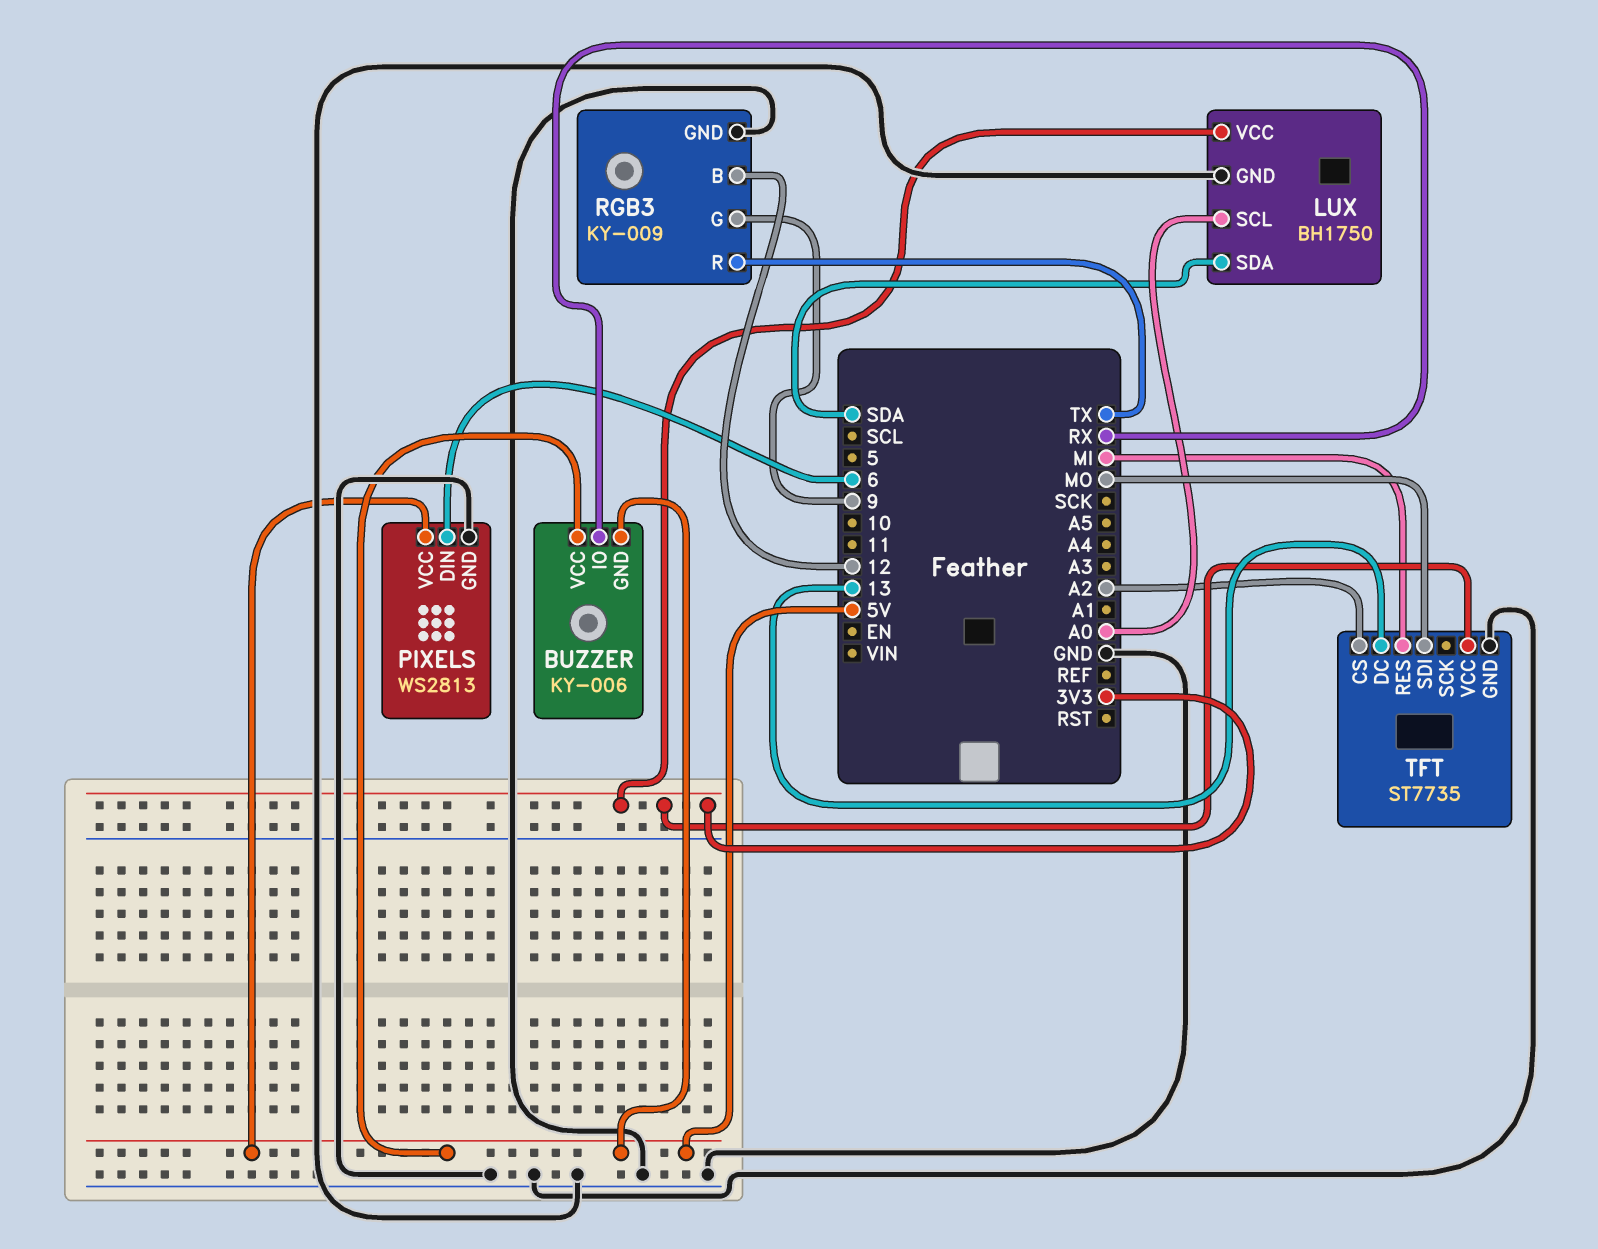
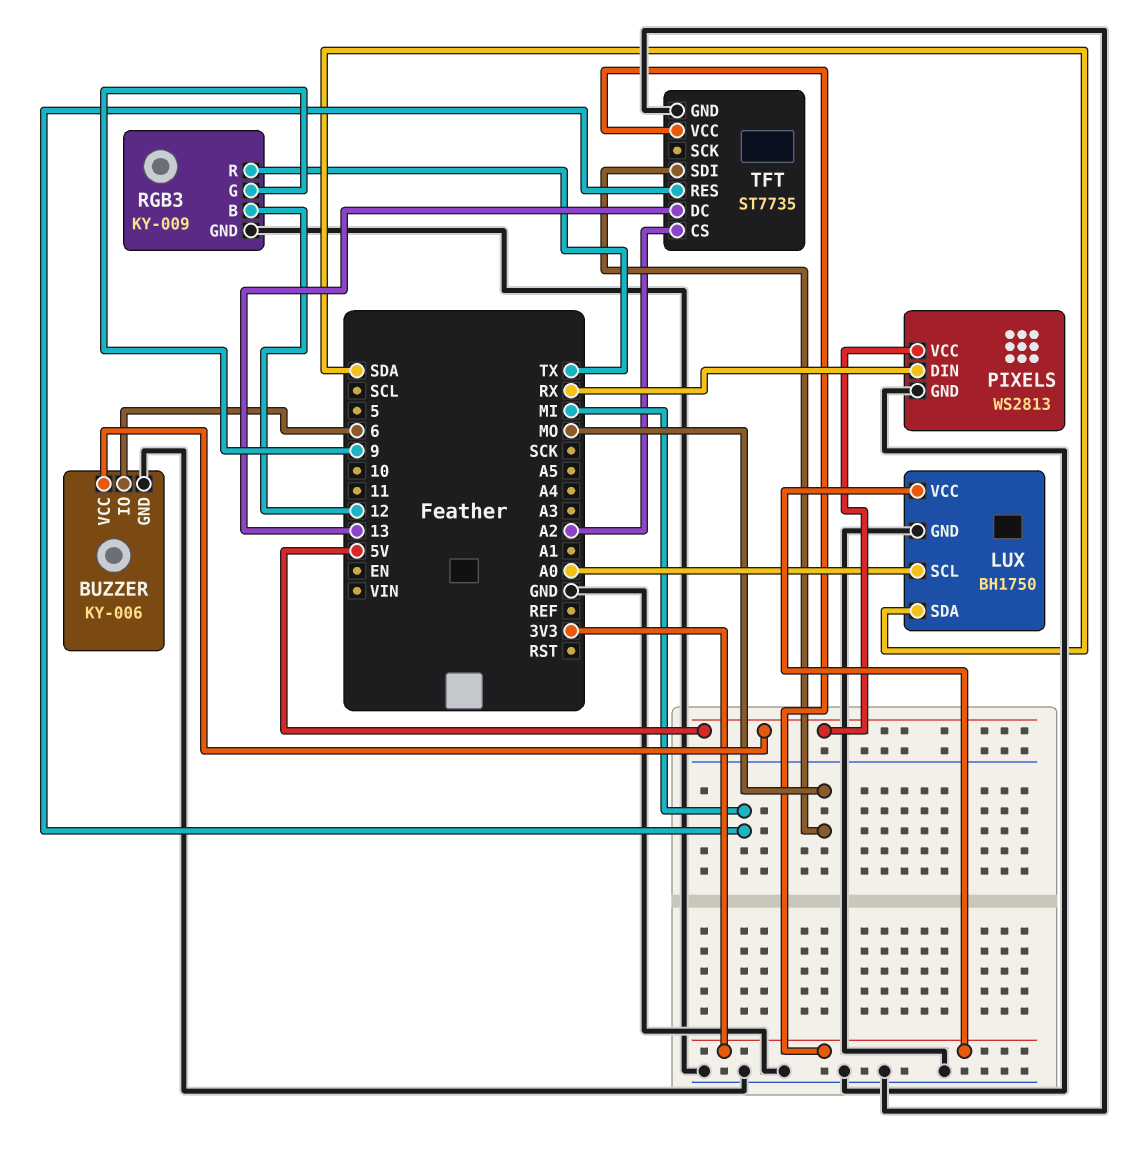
BUZZER pin GND: 5V -> GND
BUZZER pin IO: RX -> 6
PIXELS pin DIN: 6 -> RX

